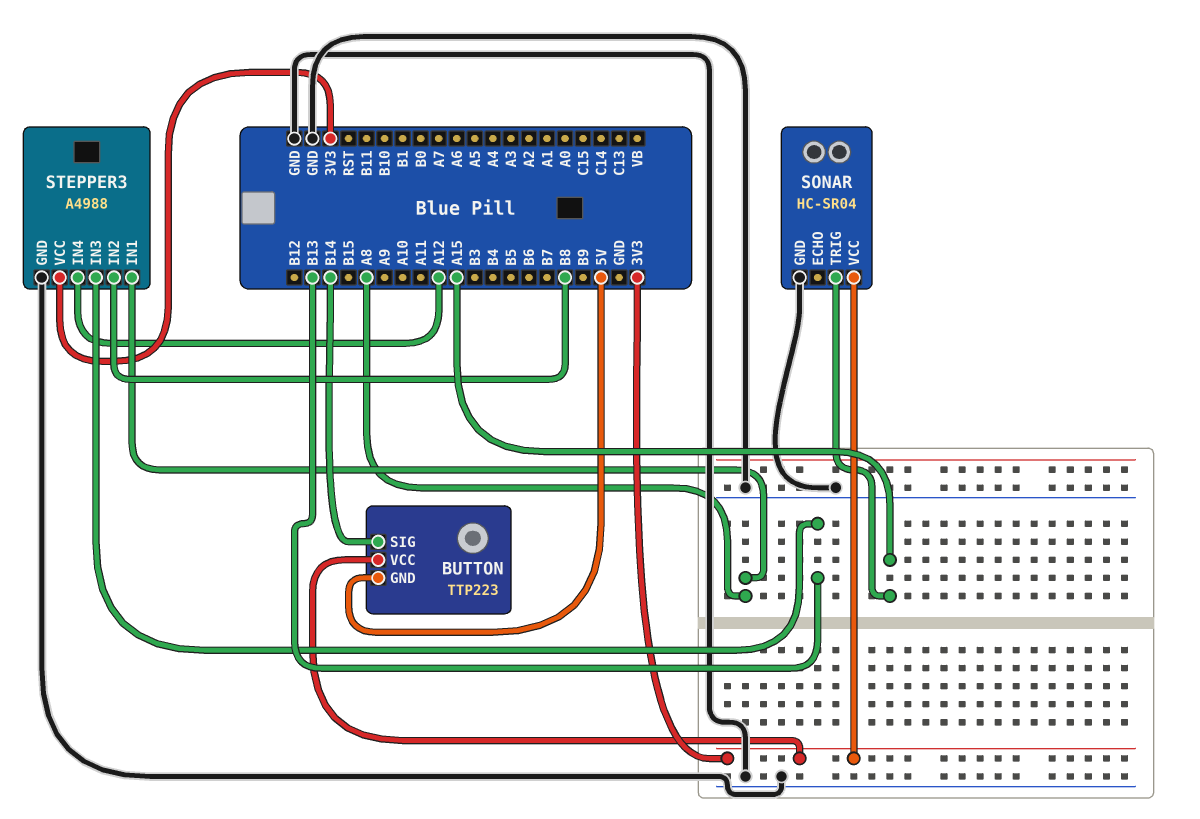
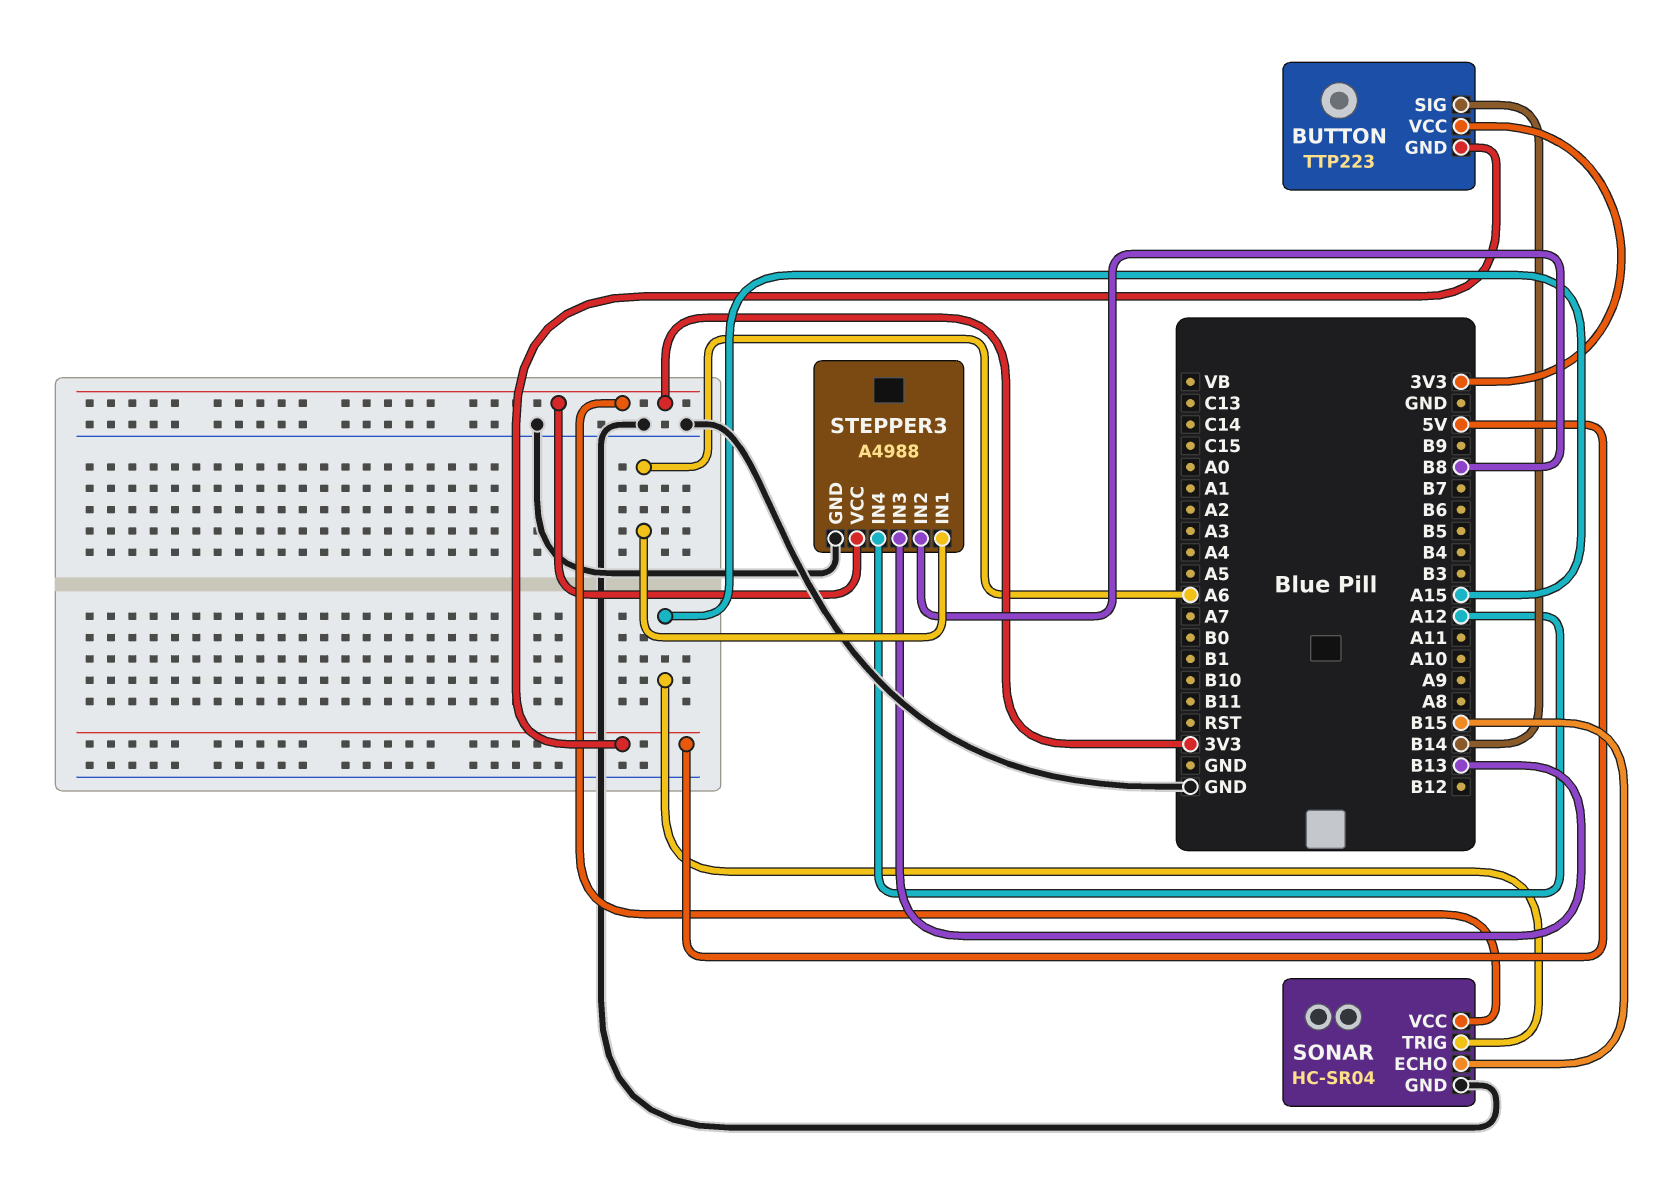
SONAR pin ECHO: none -> B15
STEPPER3 pin IN1: A8 -> A6

